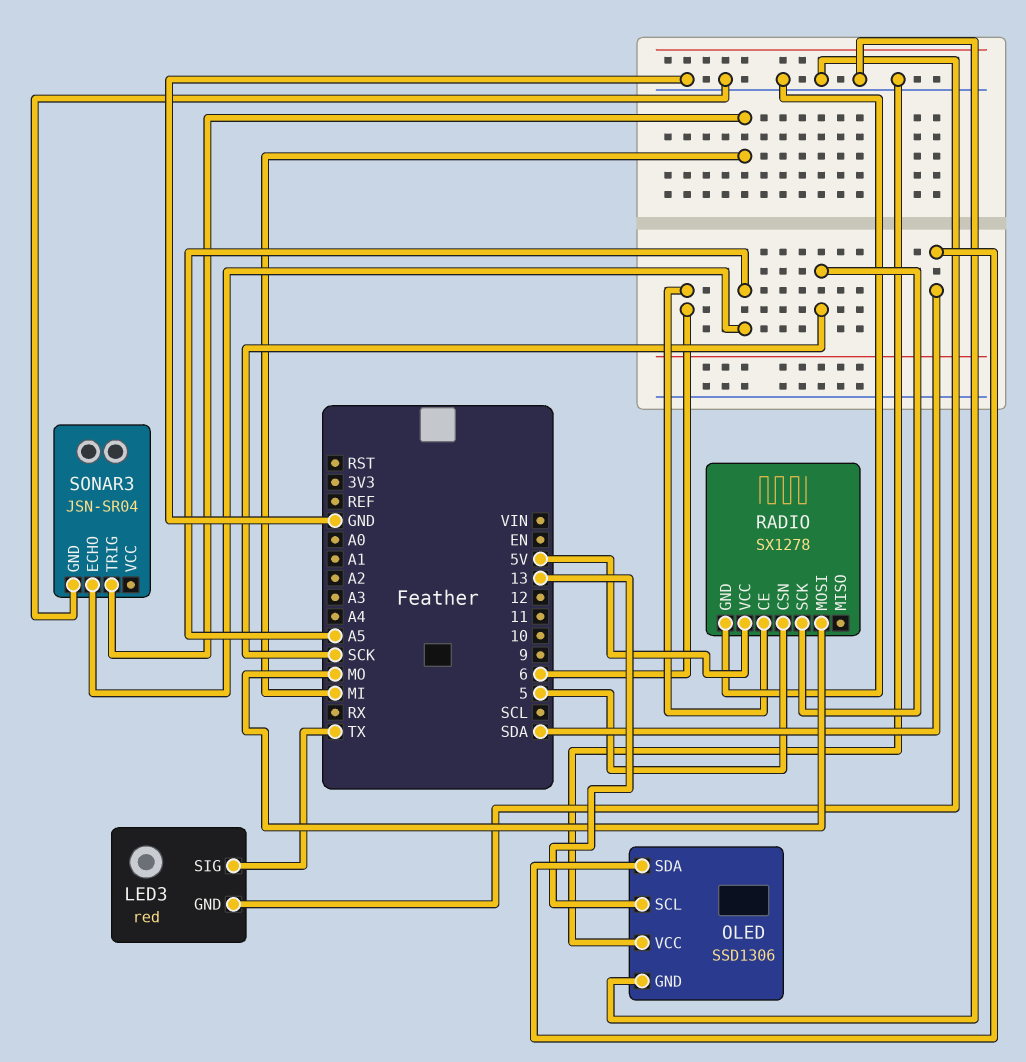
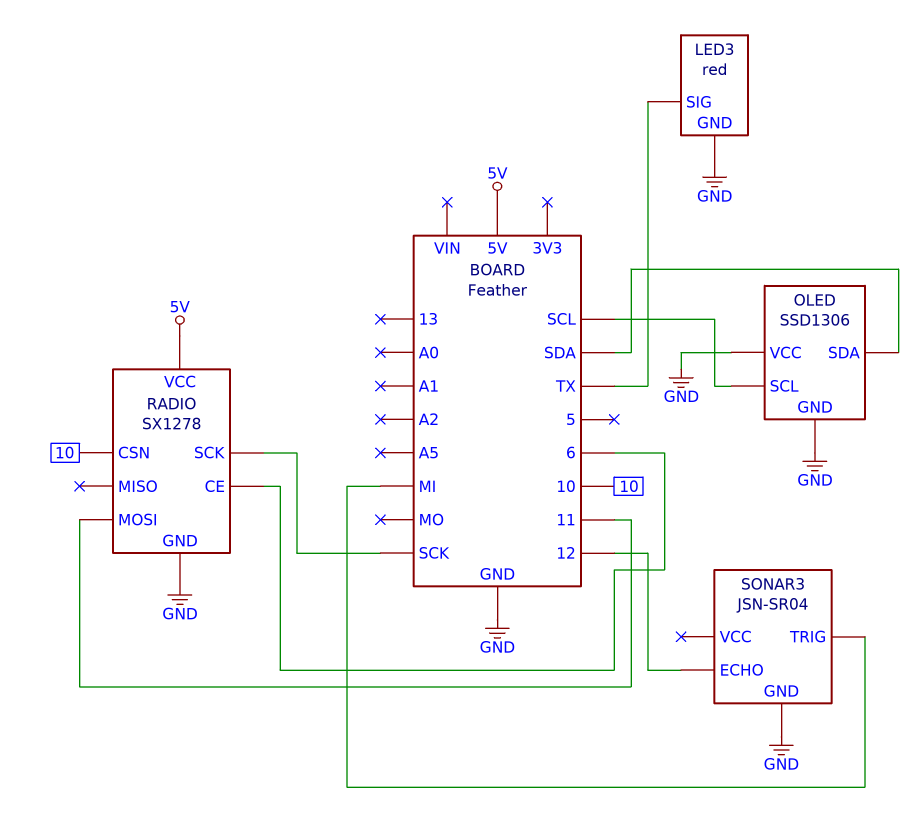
OLED pin SCL: 13 -> SCL
RADIO pin CSN: 5 -> 10
RADIO pin MOSI: MO -> 11
SONAR3 pin ECHO: A5 -> 12

